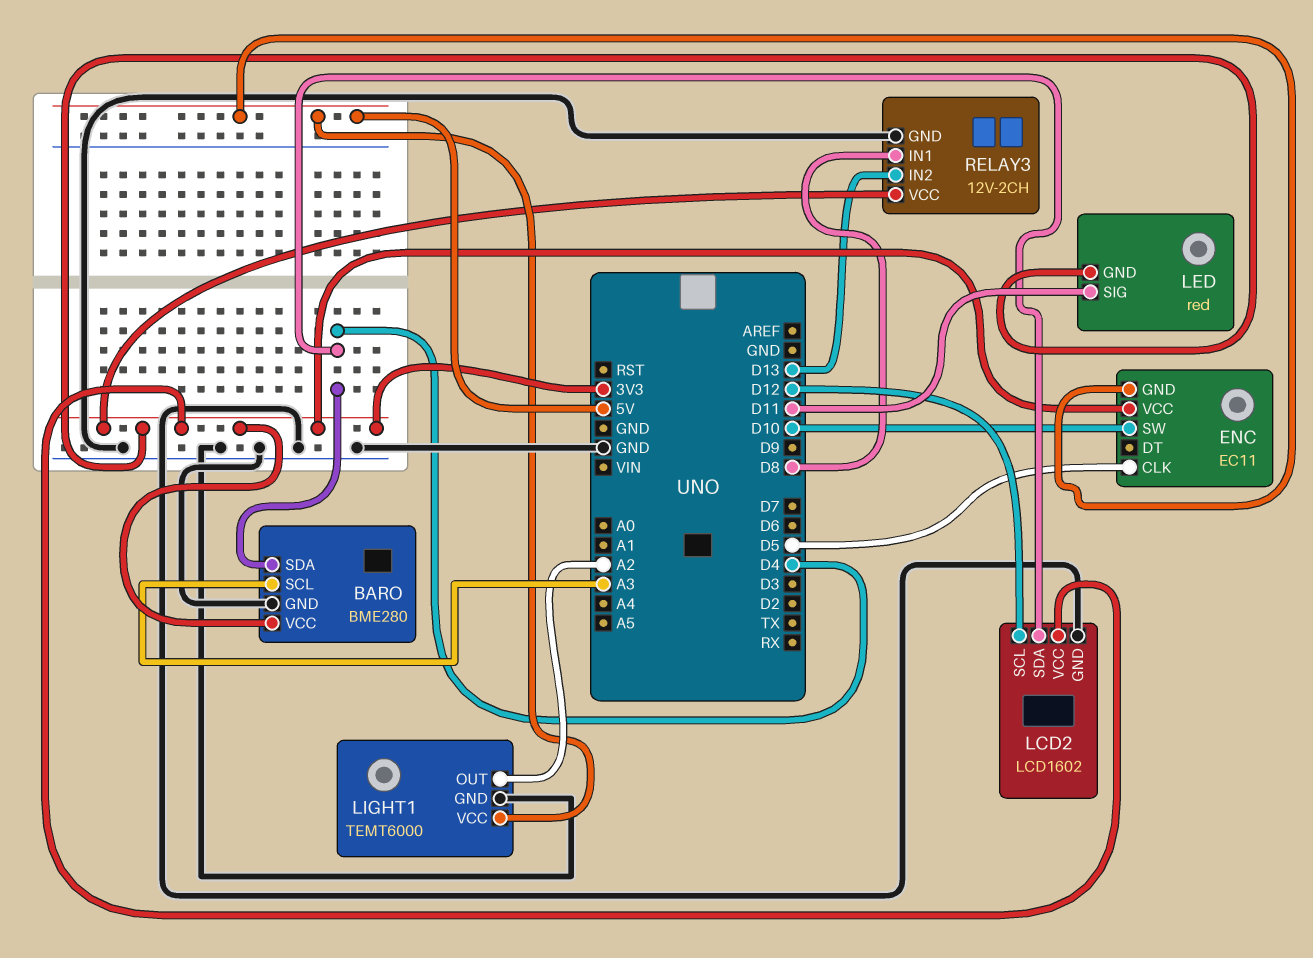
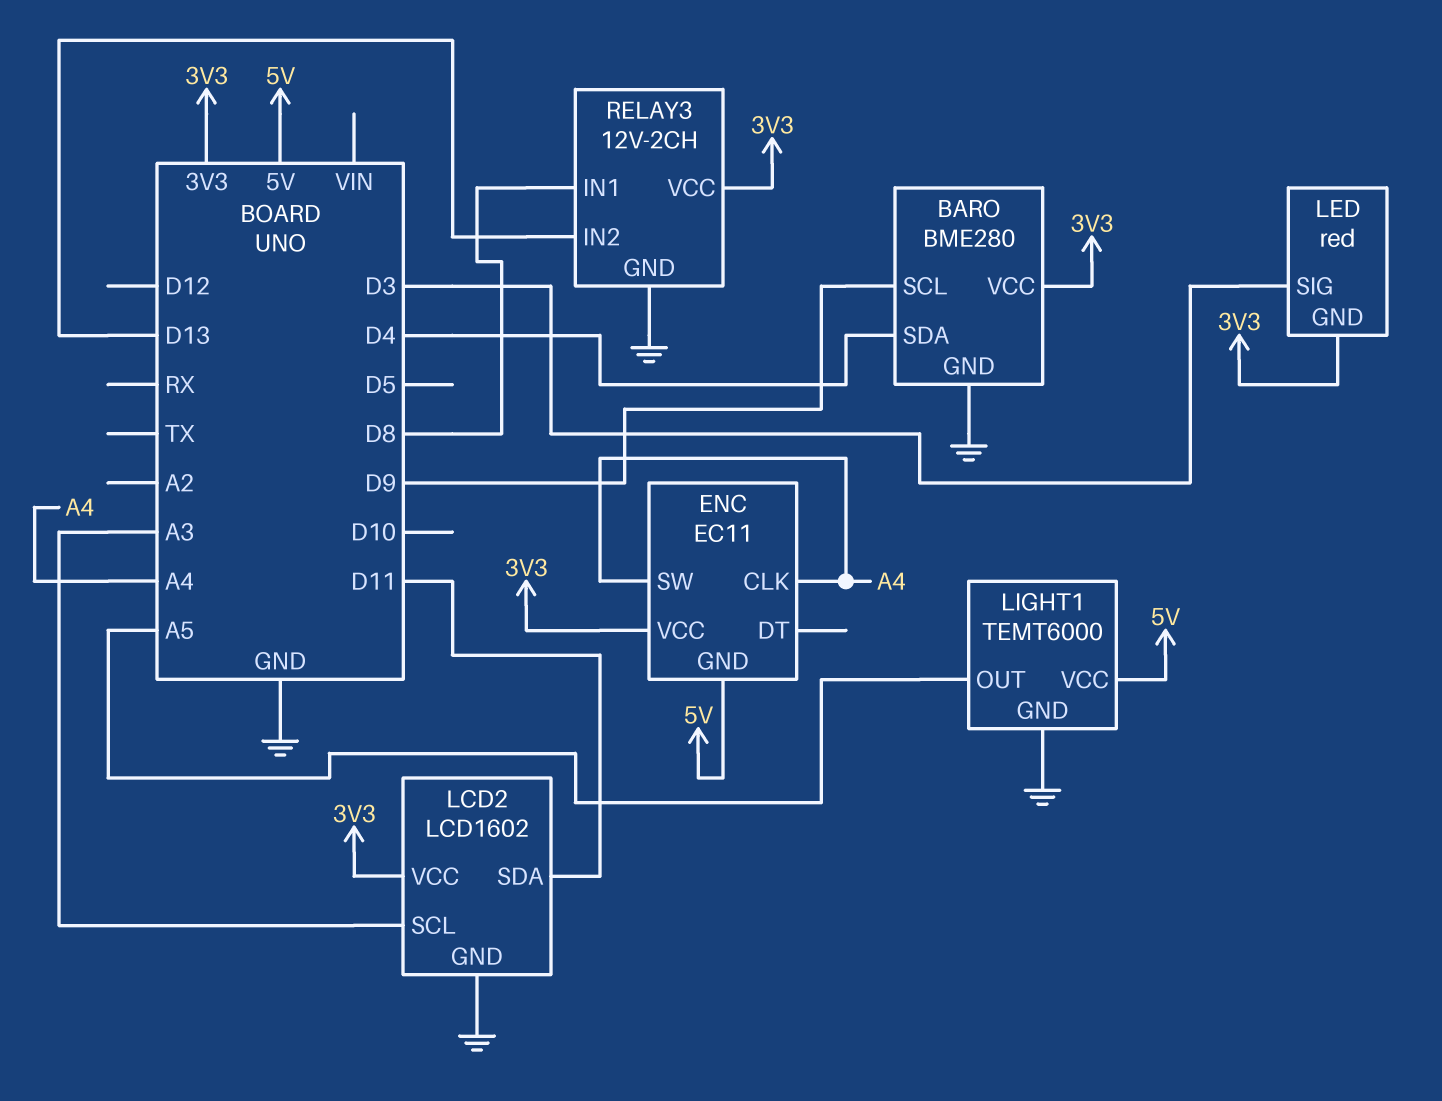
BARO pin SCL: A3 -> D9
ENC pin CLK: D5 -> A4
ENC pin SW: D10 -> A4
LCD2 pin SCL: D12 -> A3
LCD2 pin SDA: D4 -> D11
LED pin SIG: D11 -> D3
LIGHT1 pin OUT: A2 -> A5

